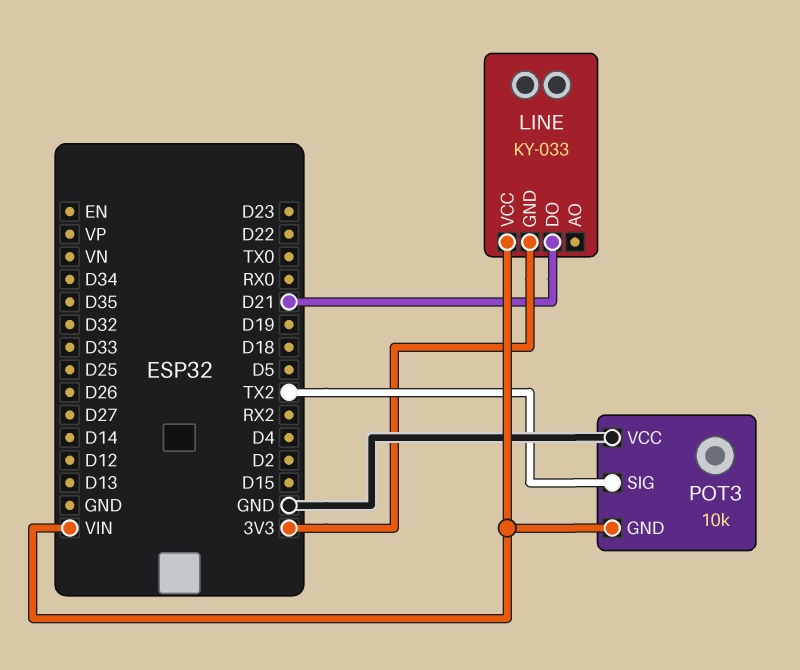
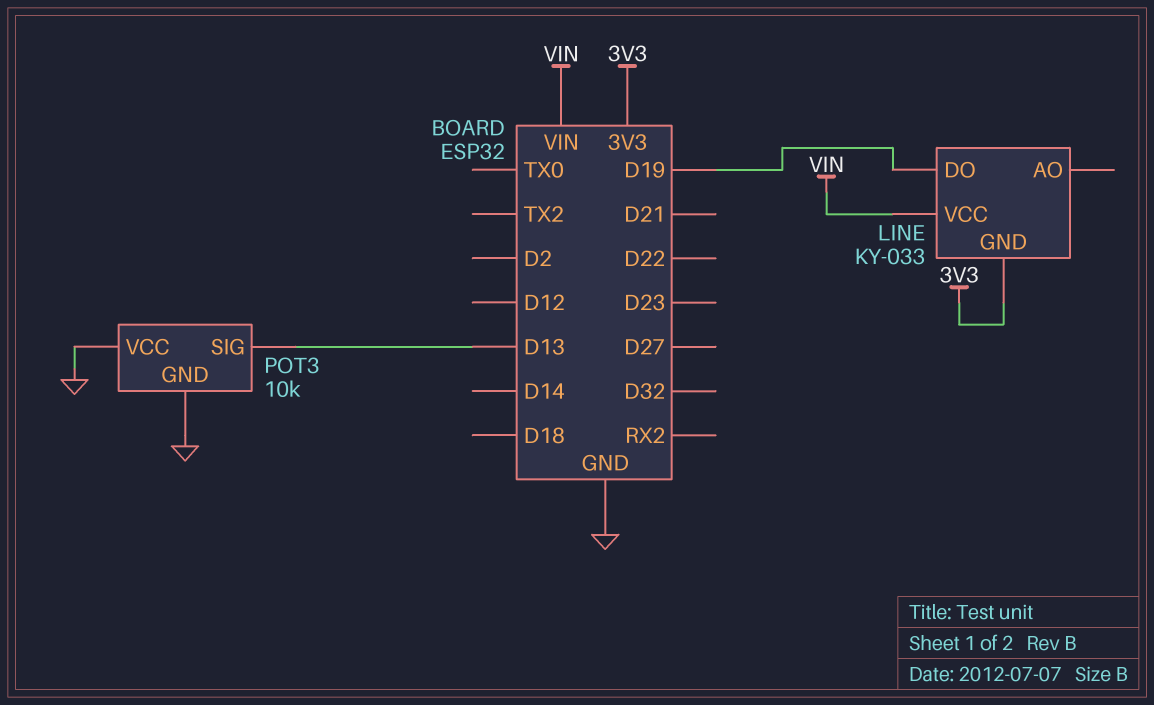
LINE pin DO: D21 -> D19
POT3 pin GND: VIN -> GND
POT3 pin SIG: TX2 -> D13

